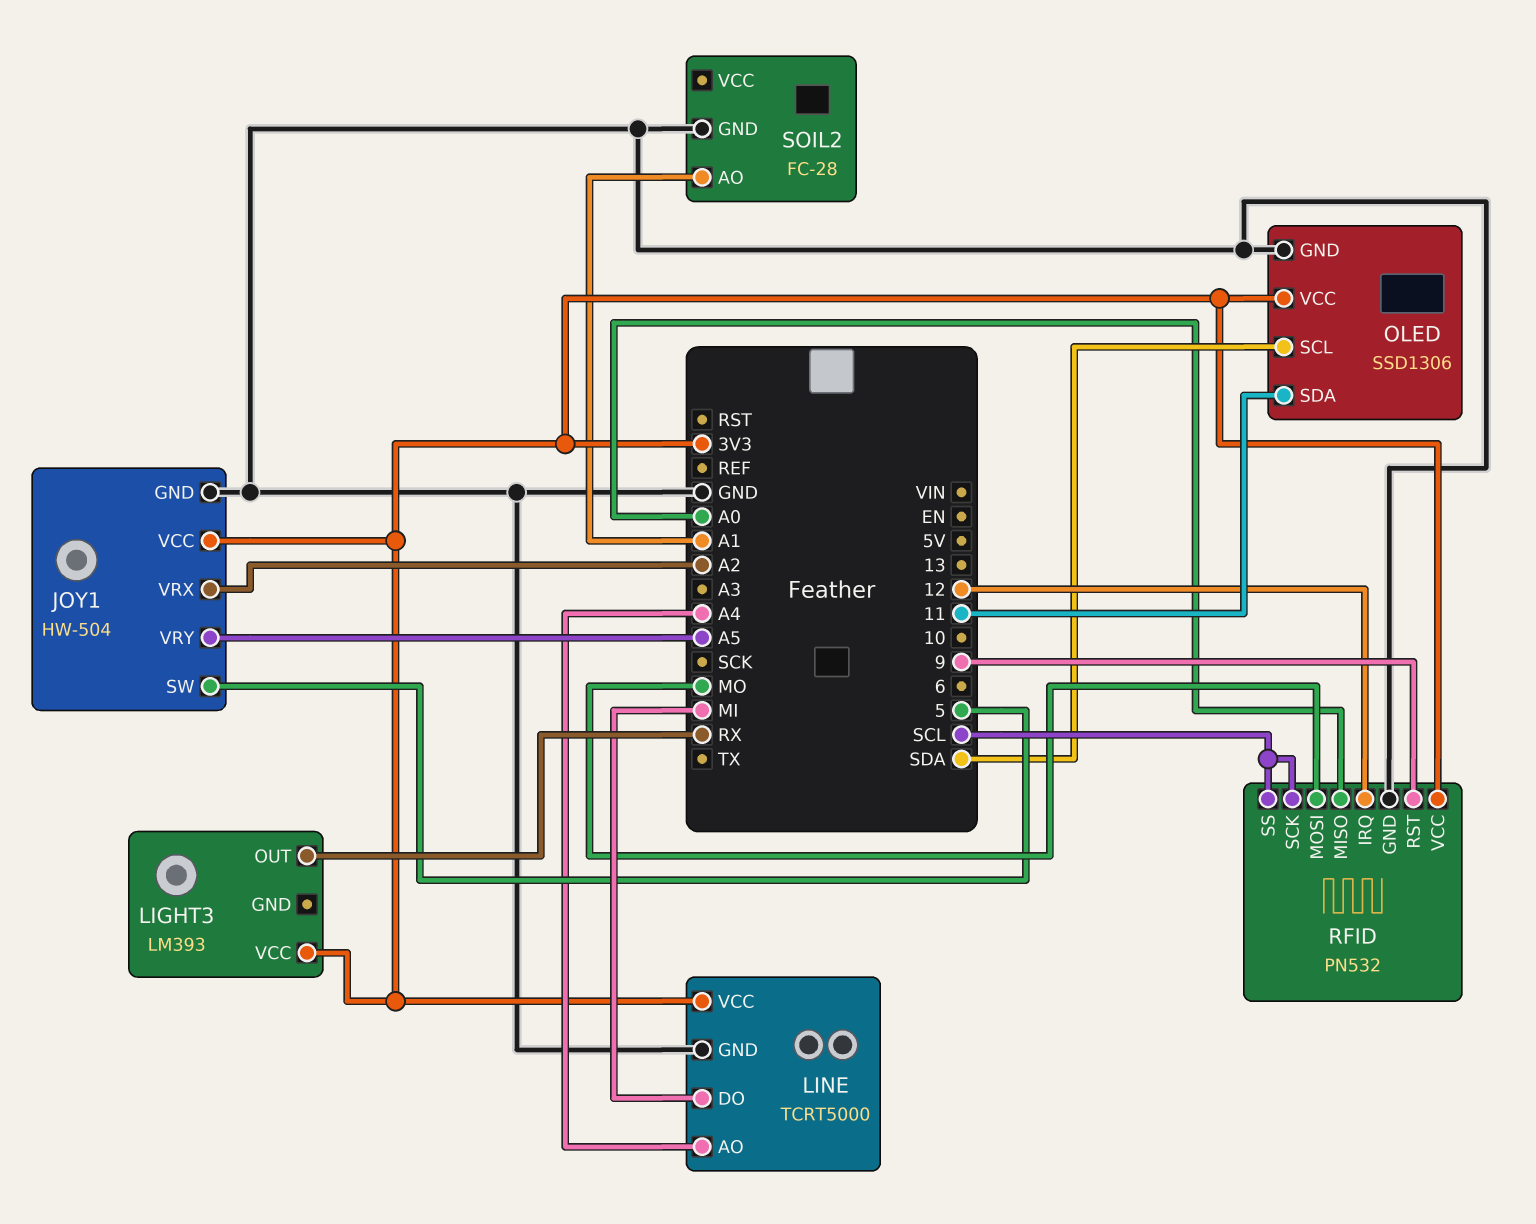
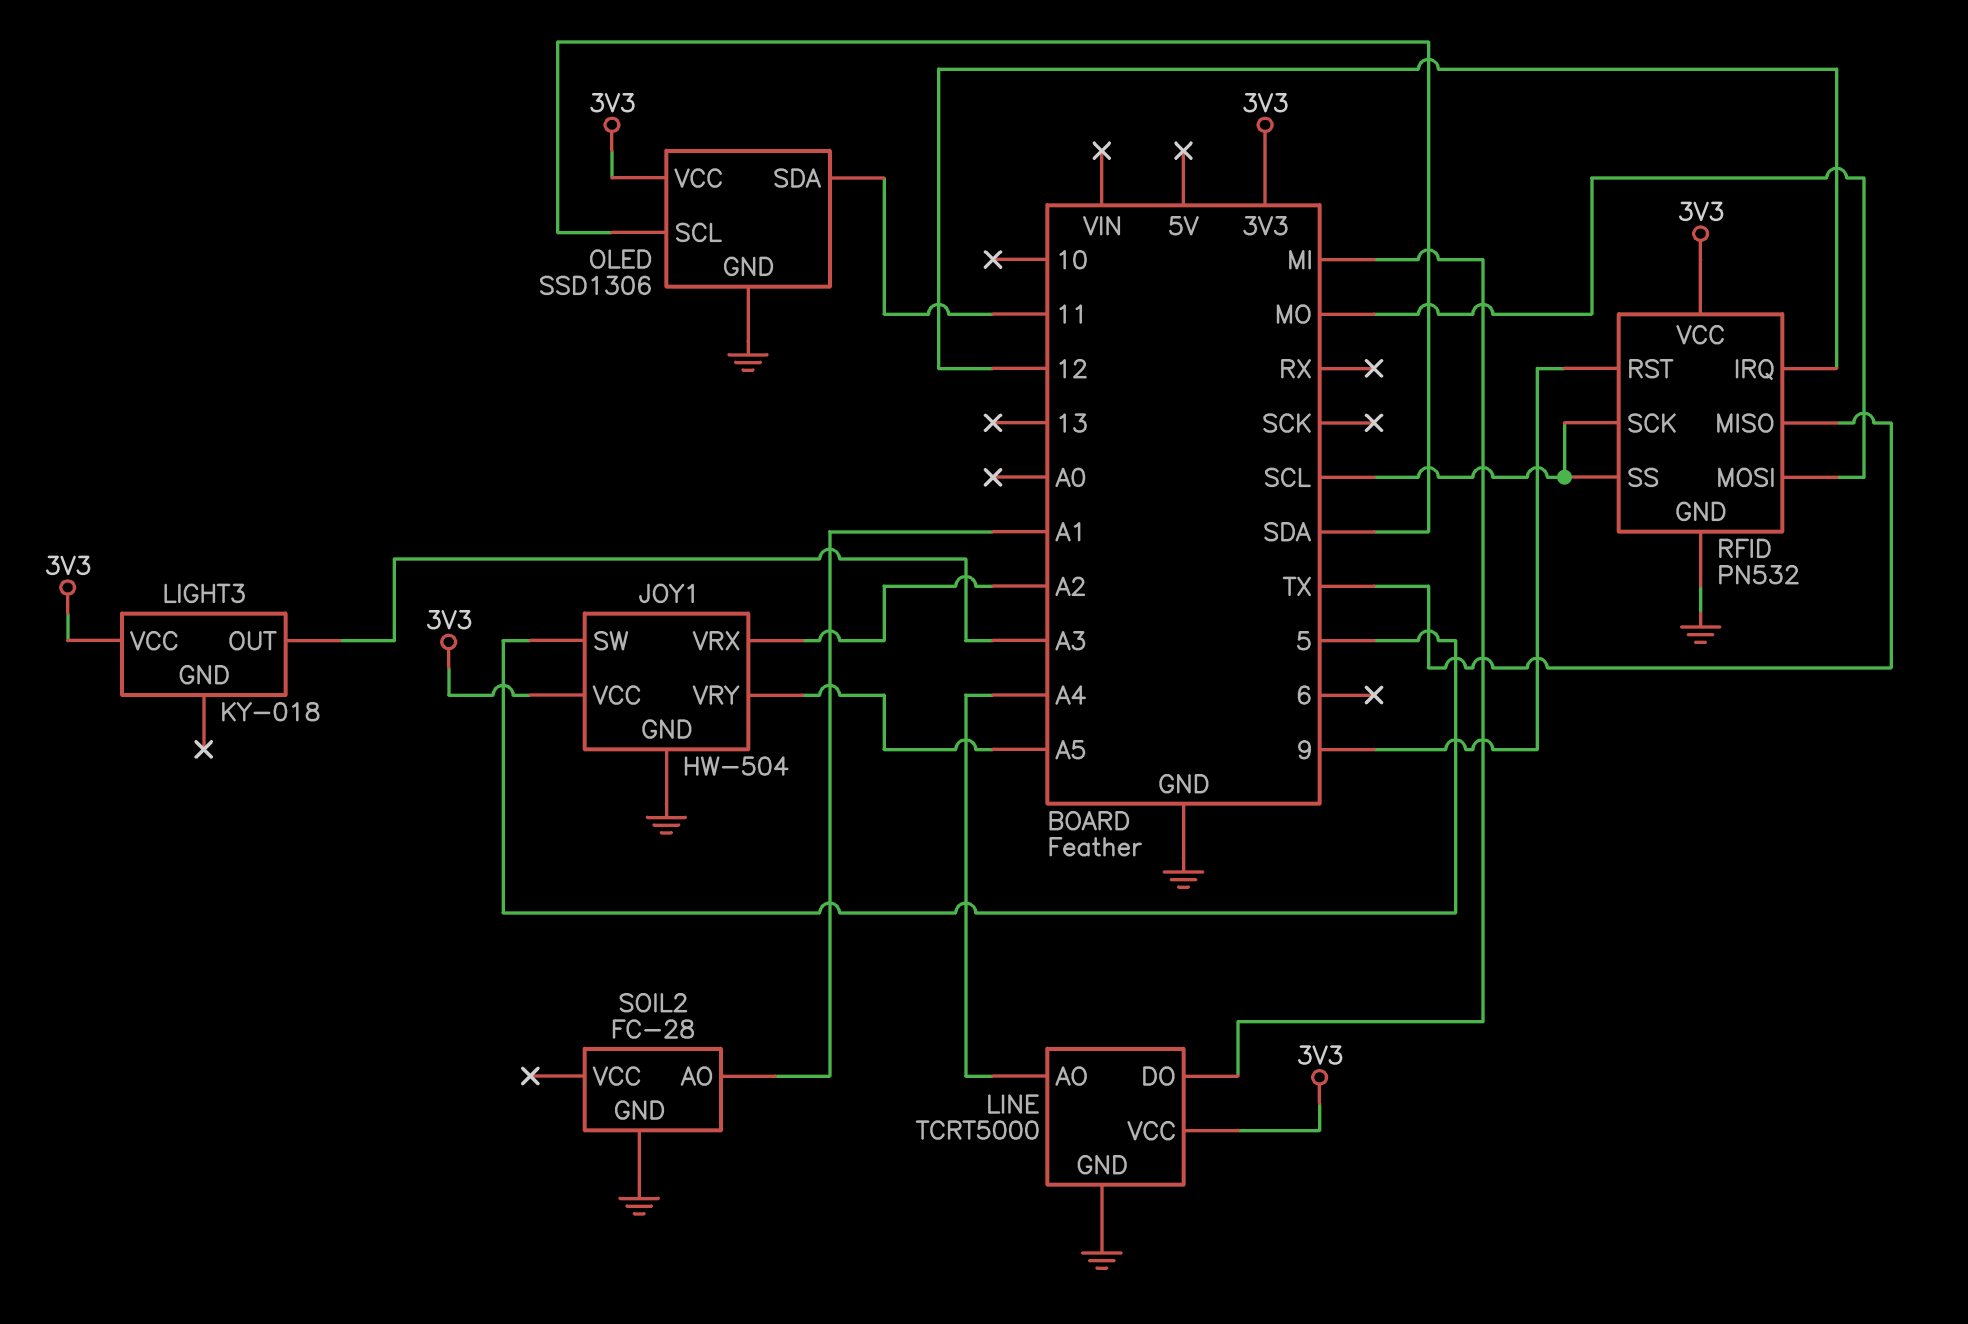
LIGHT3: LM393 -> KY-018
LIGHT3 pin OUT: RX -> A3
RFID pin MISO: A0 -> TX

